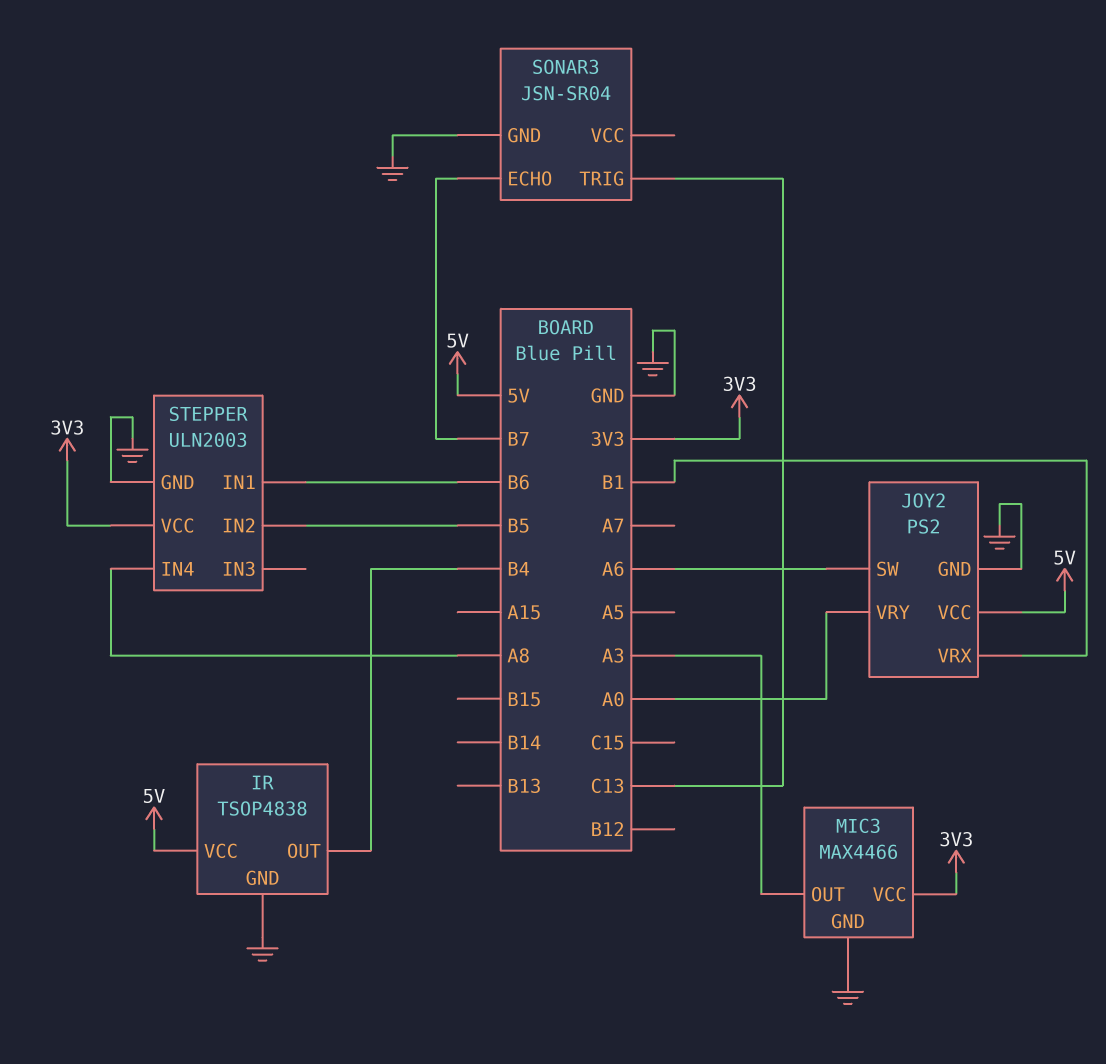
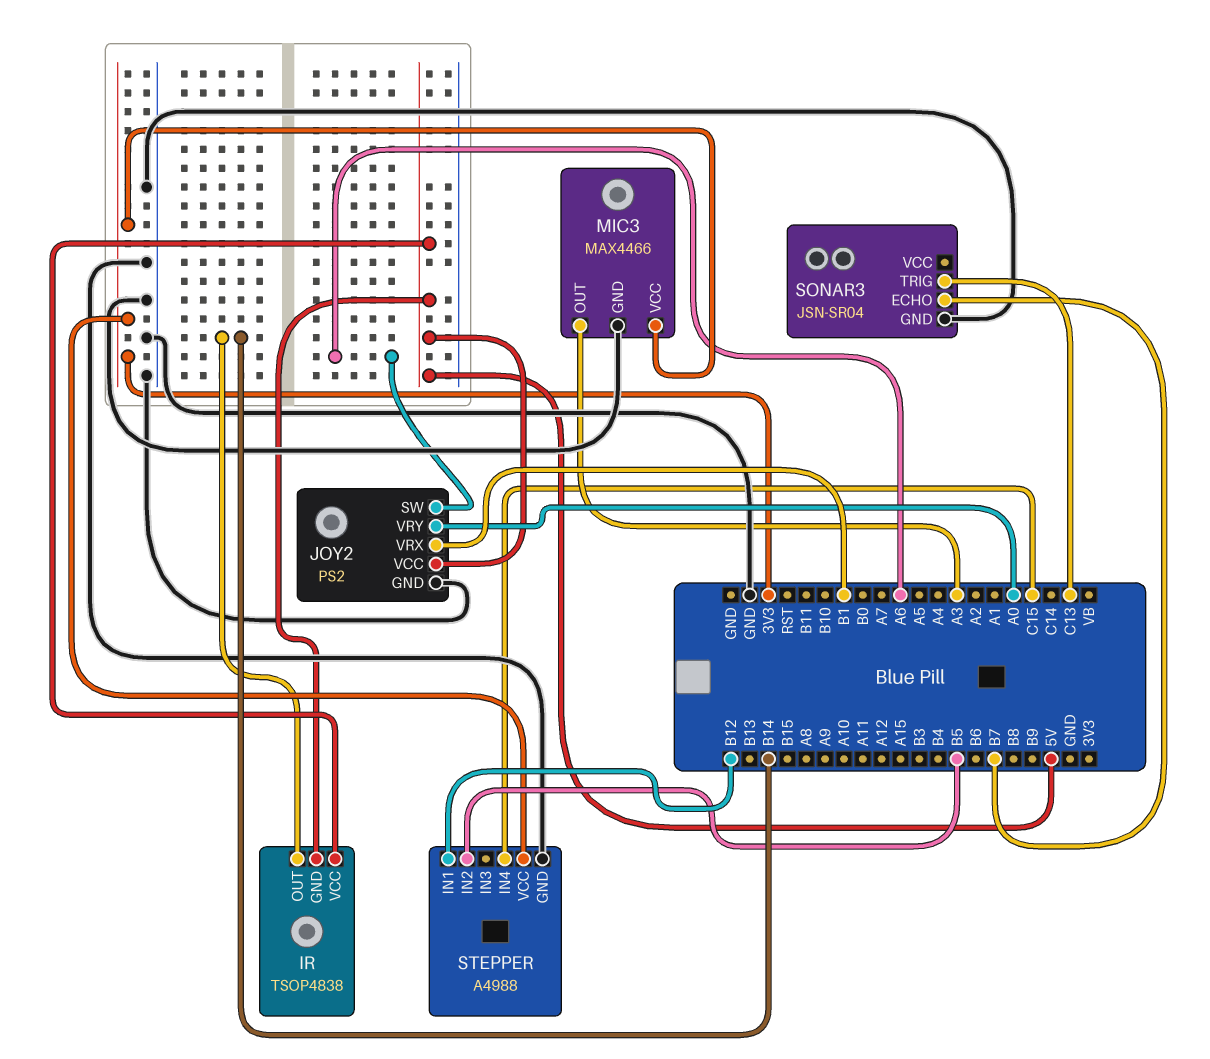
IR pin GND: GND -> 5V
IR pin OUT: B4 -> B14
STEPPER: ULN2003 -> A4988
STEPPER pin IN1: B6 -> B12
STEPPER pin IN4: A8 -> C15

